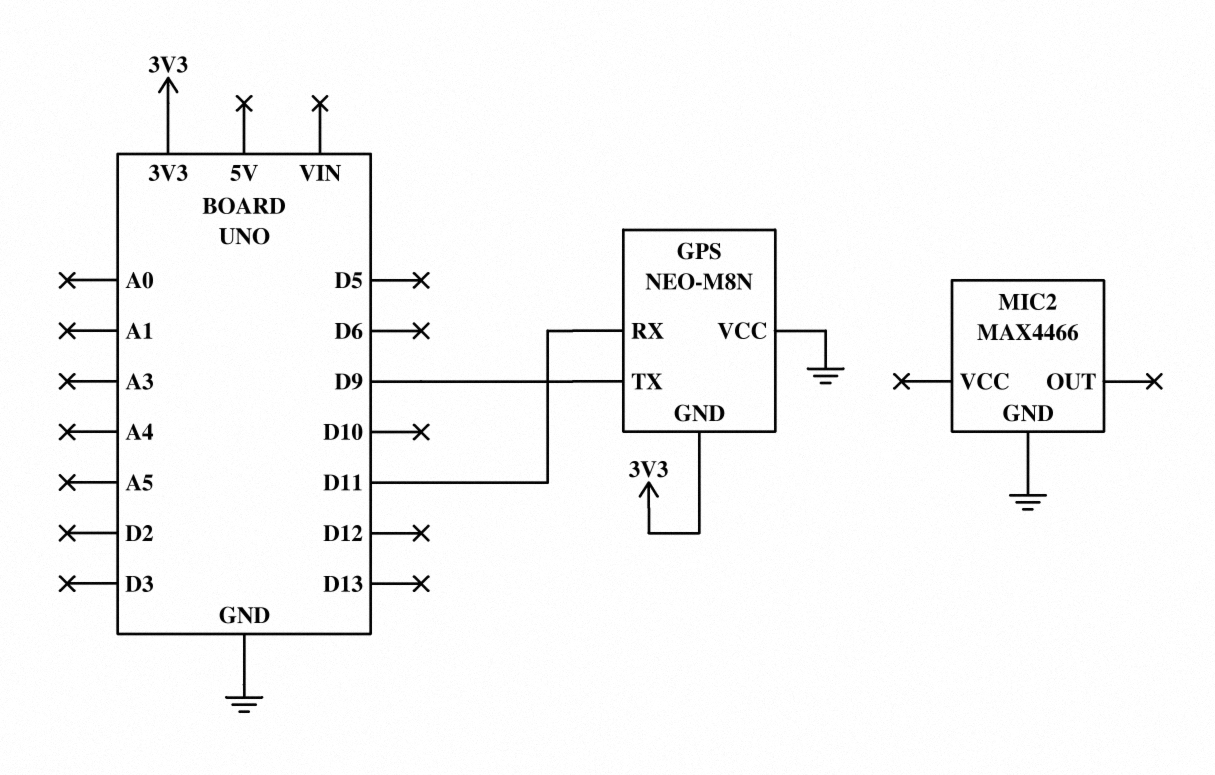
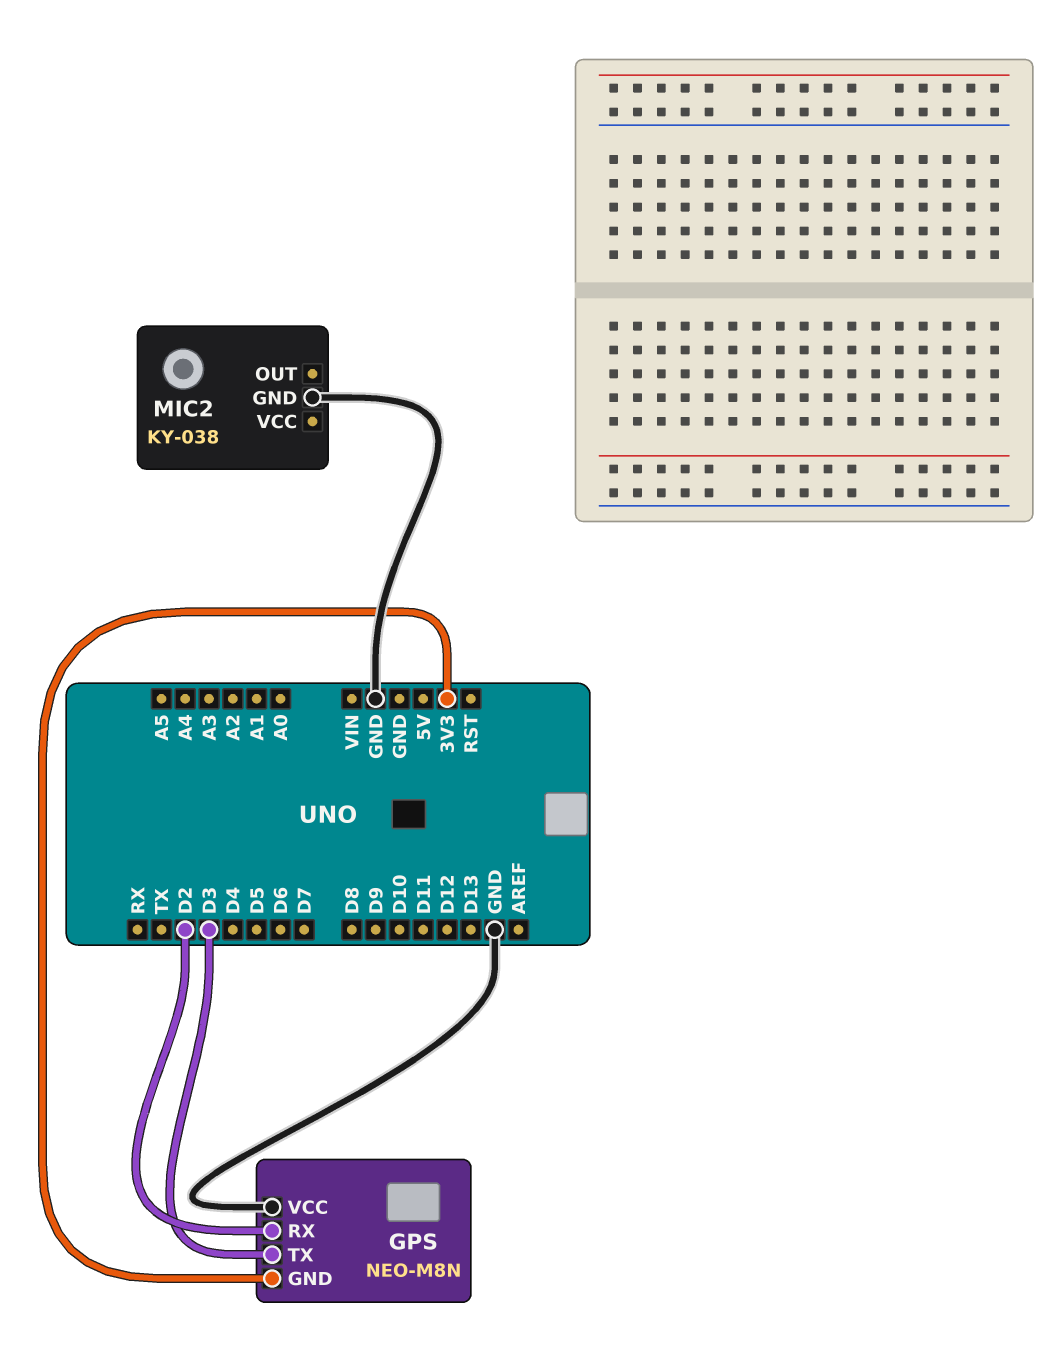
GPS pin RX: D11 -> D2
GPS pin TX: D9 -> D3
MIC2: MAX4466 -> KY-038

